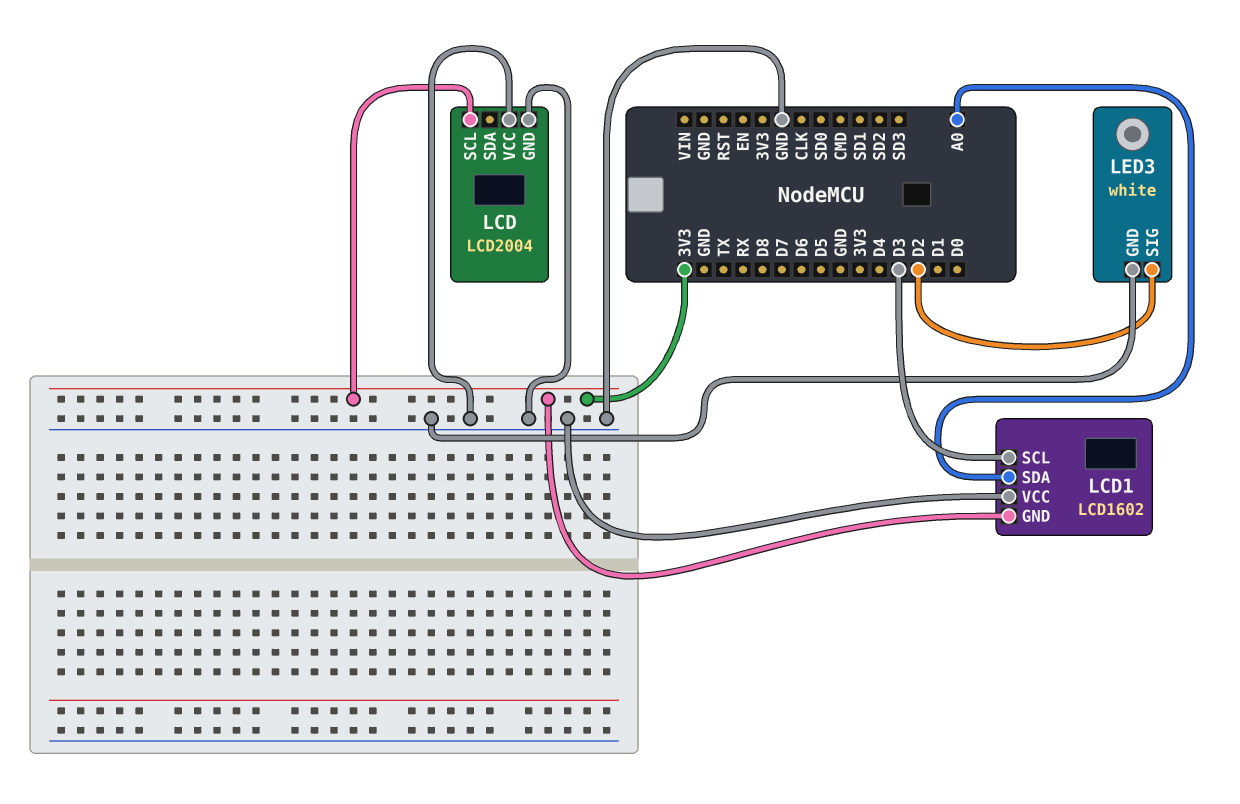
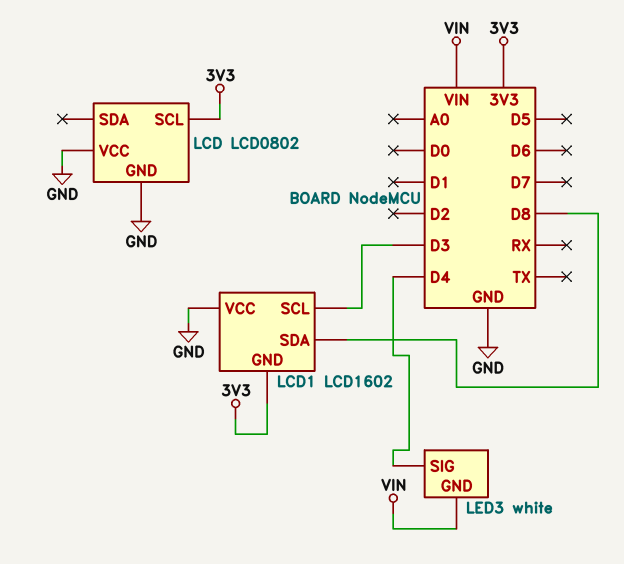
LCD: LCD2004 -> LCD0802
LCD1 pin SDA: A0 -> D8
LED3 pin GND: GND -> VIN
LED3 pin SIG: D2 -> D4

